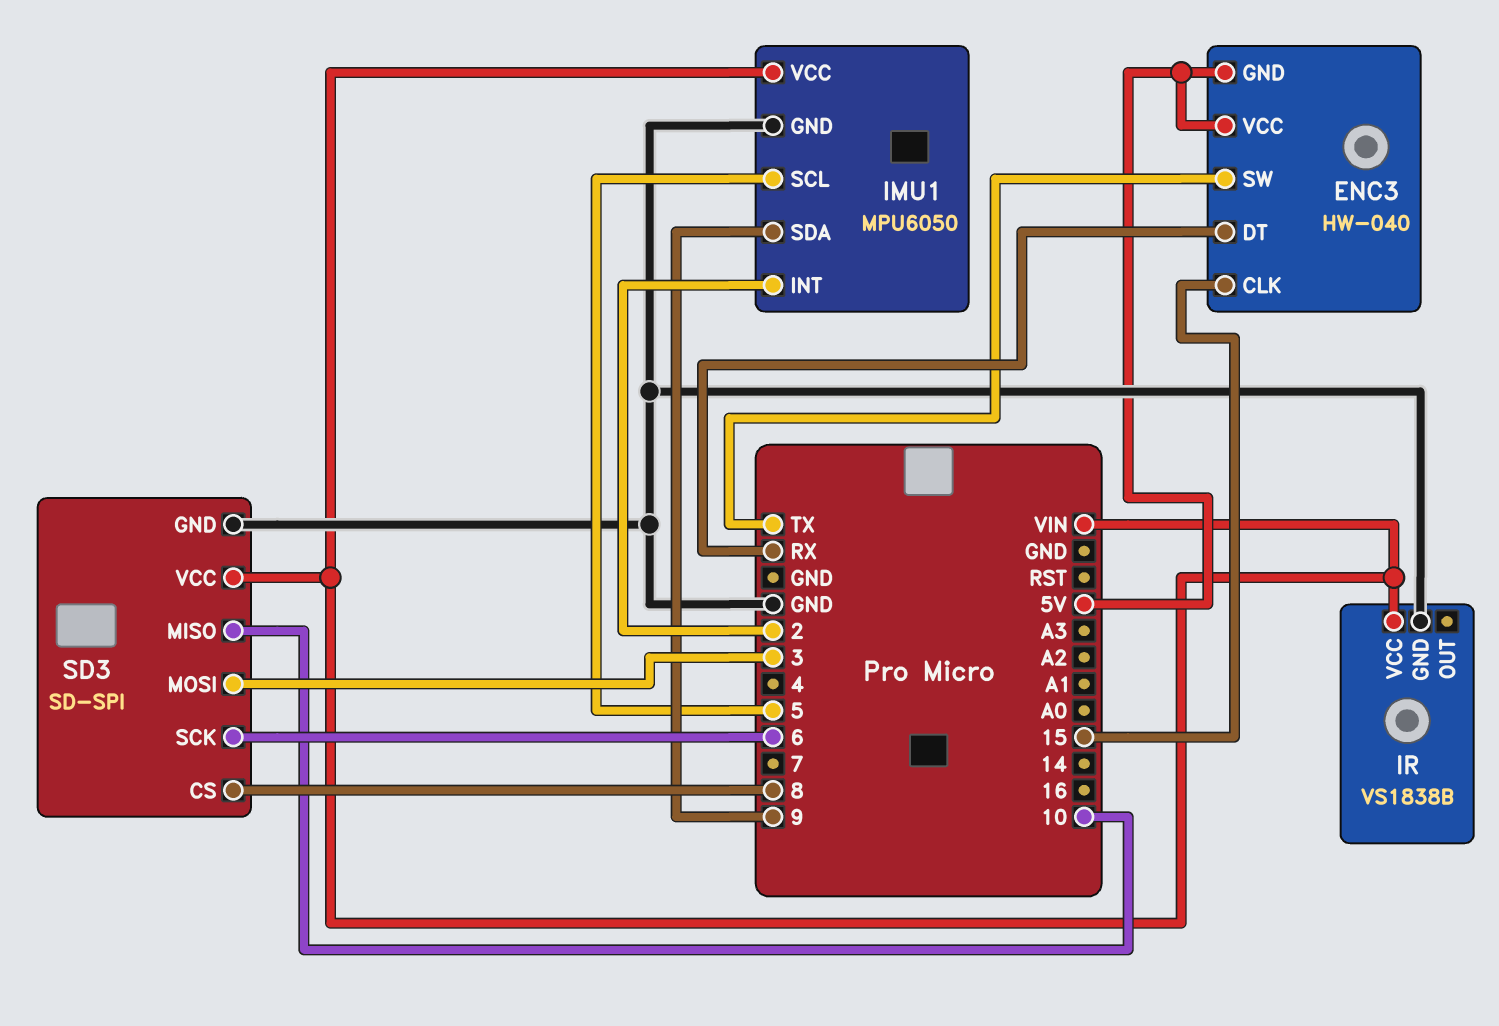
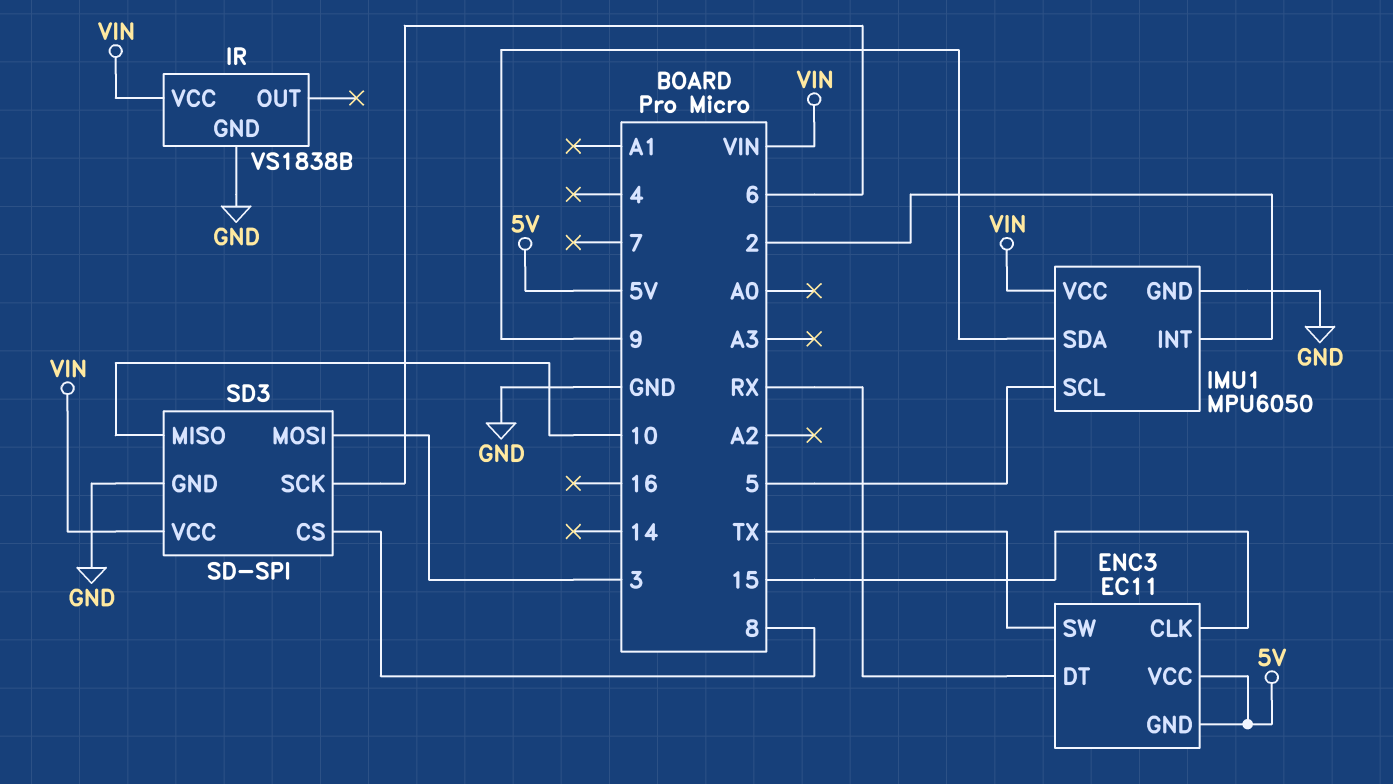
ENC3: HW-040 -> EC11

